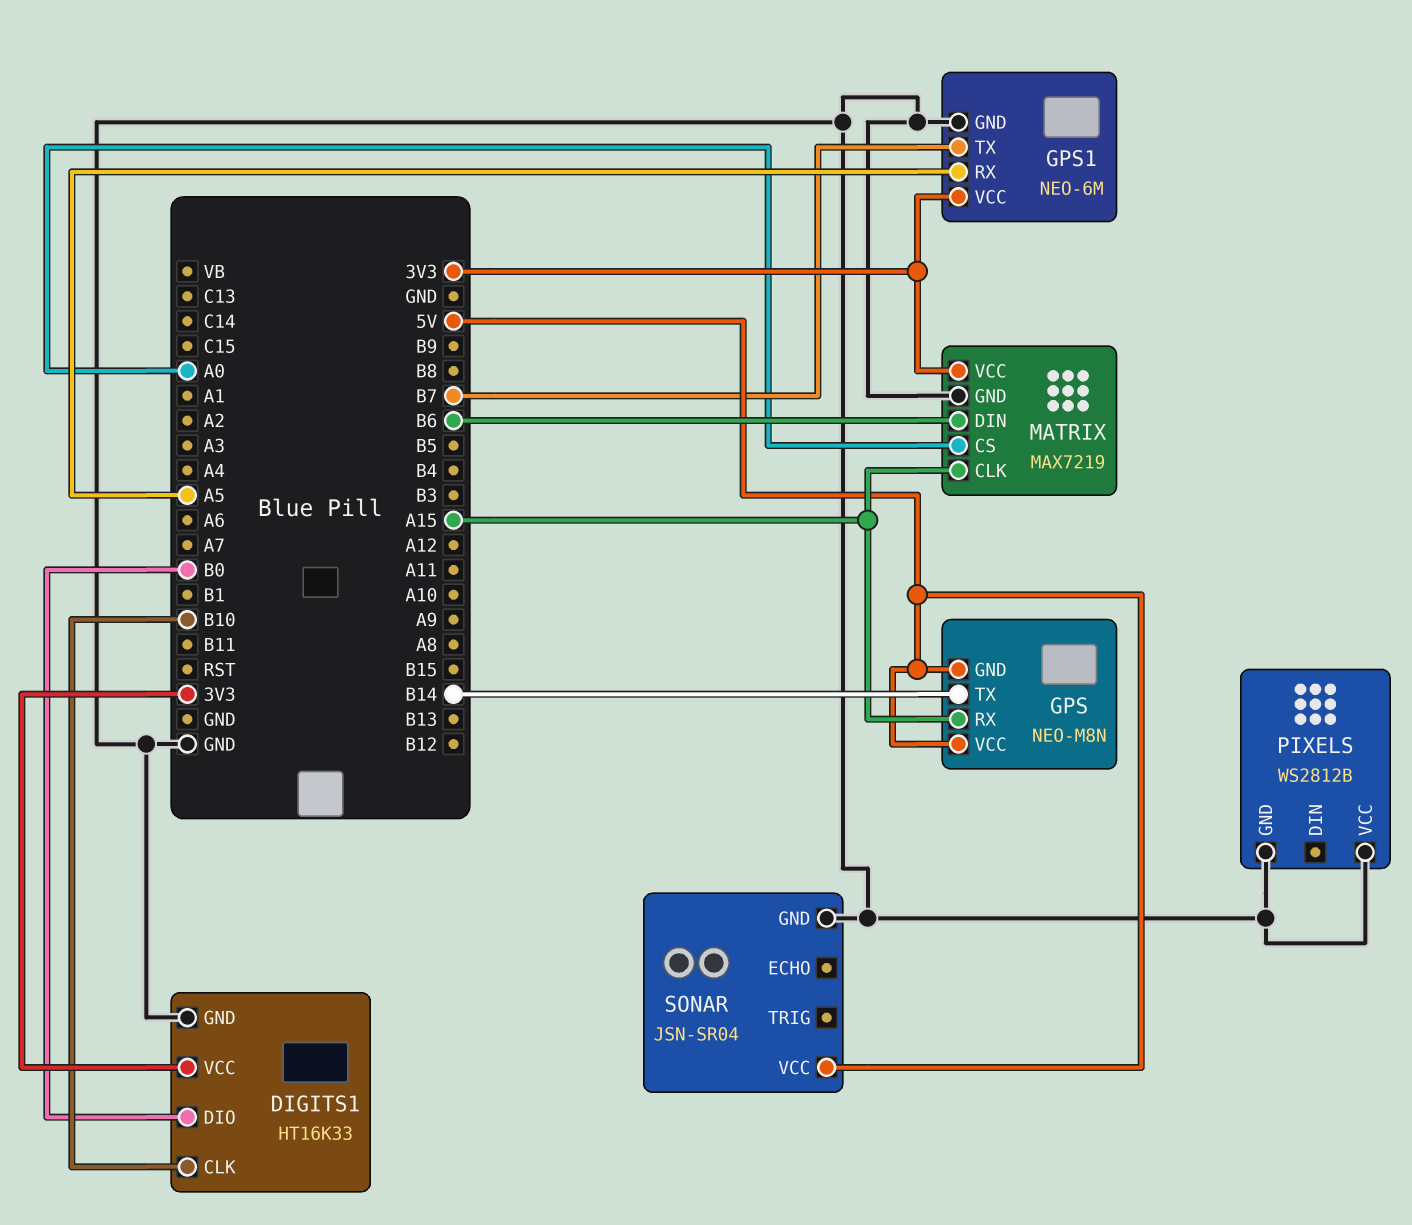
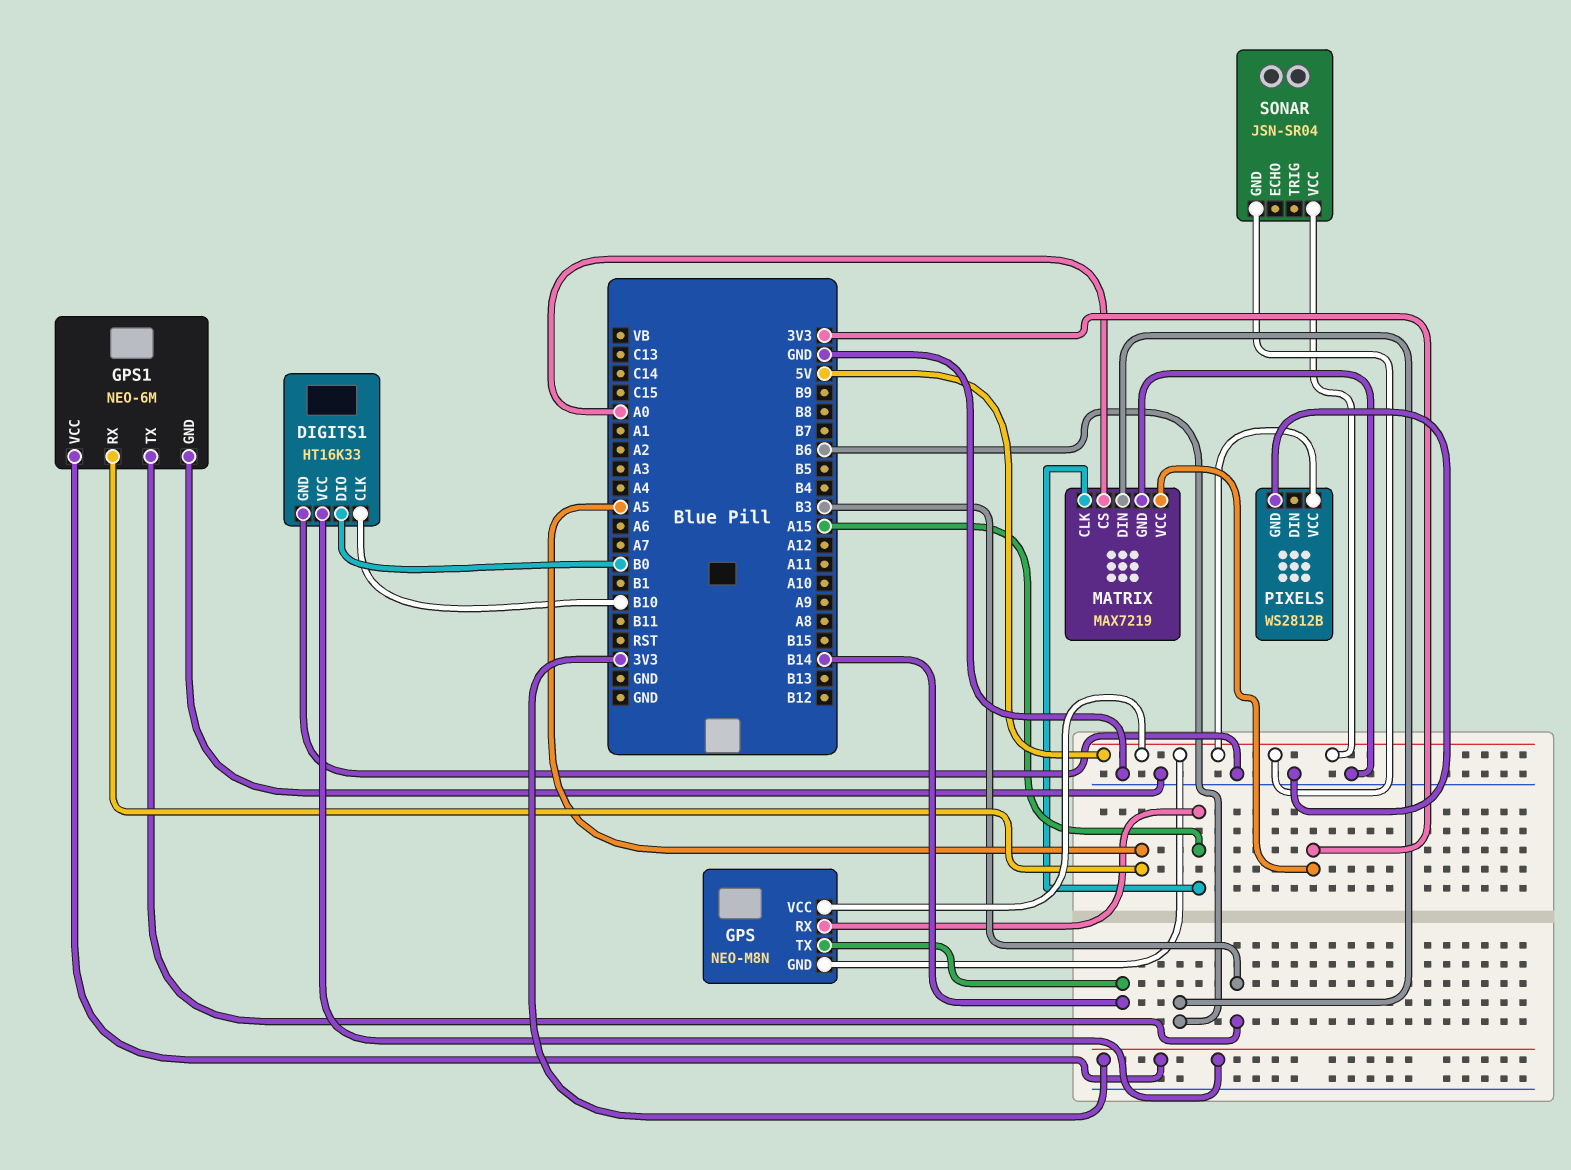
GPS1 pin TX: B7 -> B3
PIXELS pin VCC: GND -> 5V
SONAR pin GND: GND -> 5V

